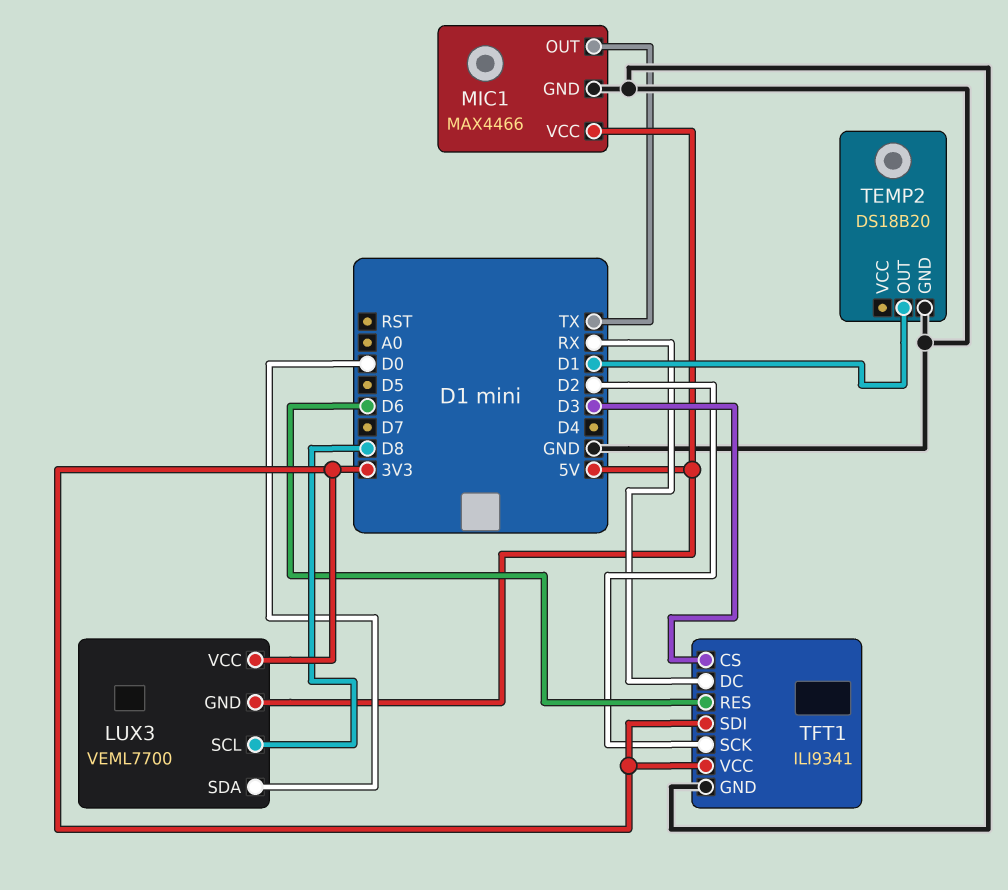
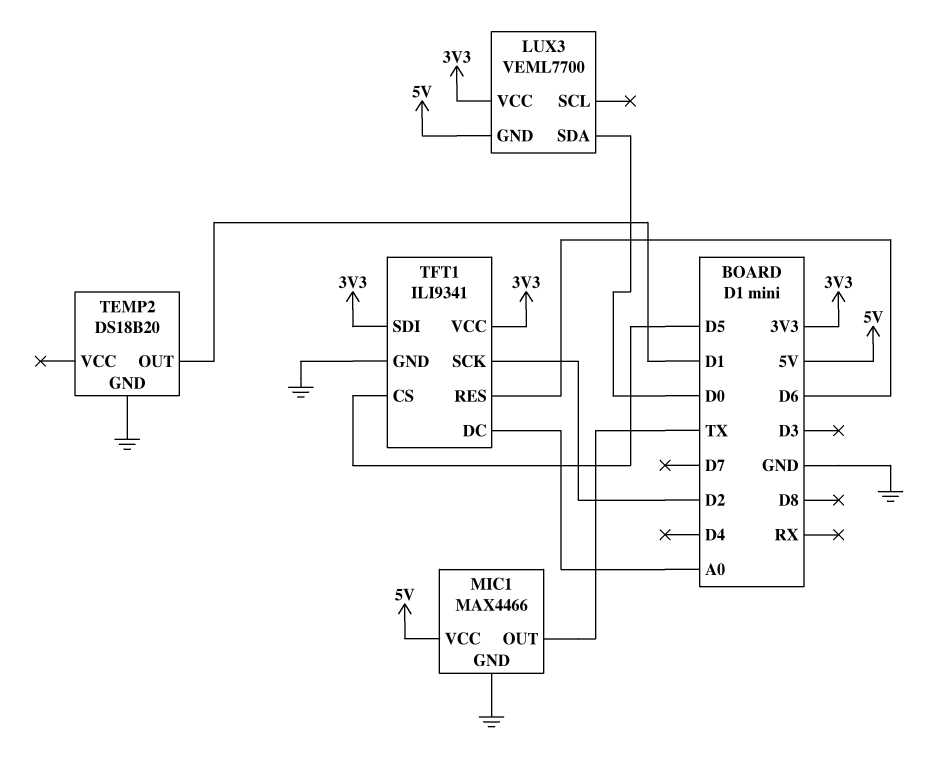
LUX3 pin SCL: D8 -> none
TFT1 pin CS: D3 -> D5
TFT1 pin DC: RX -> A0

